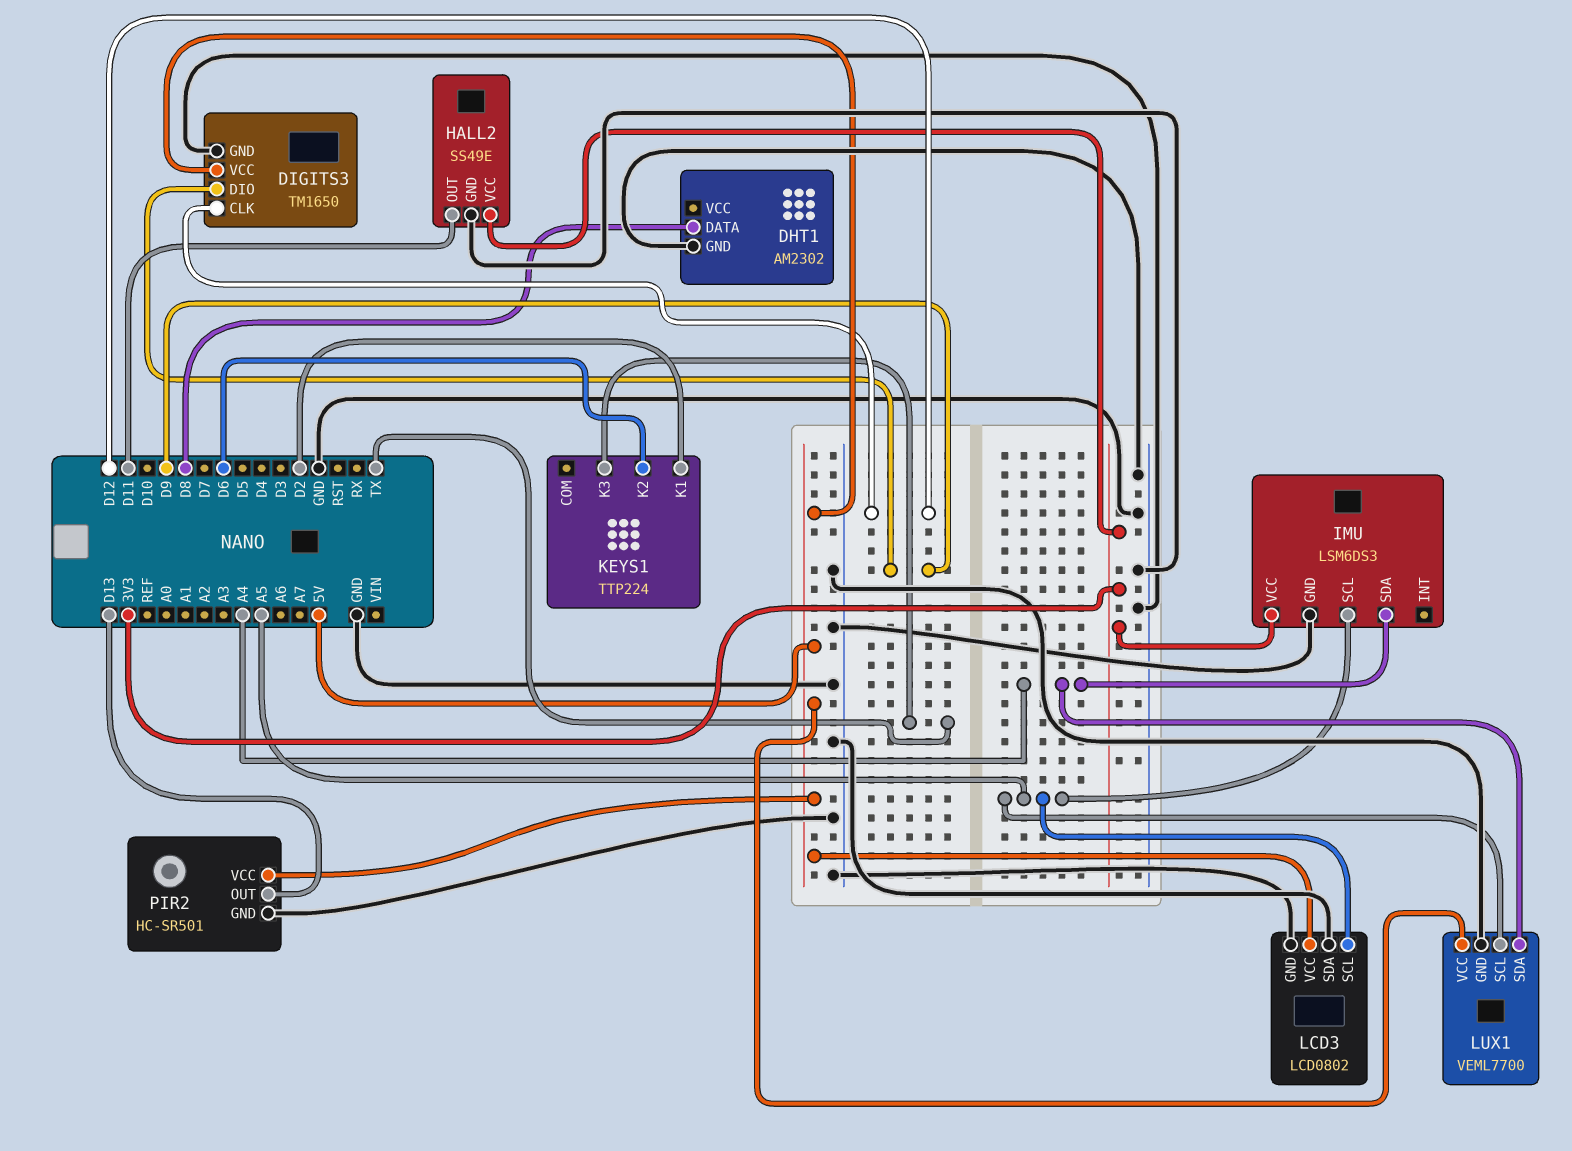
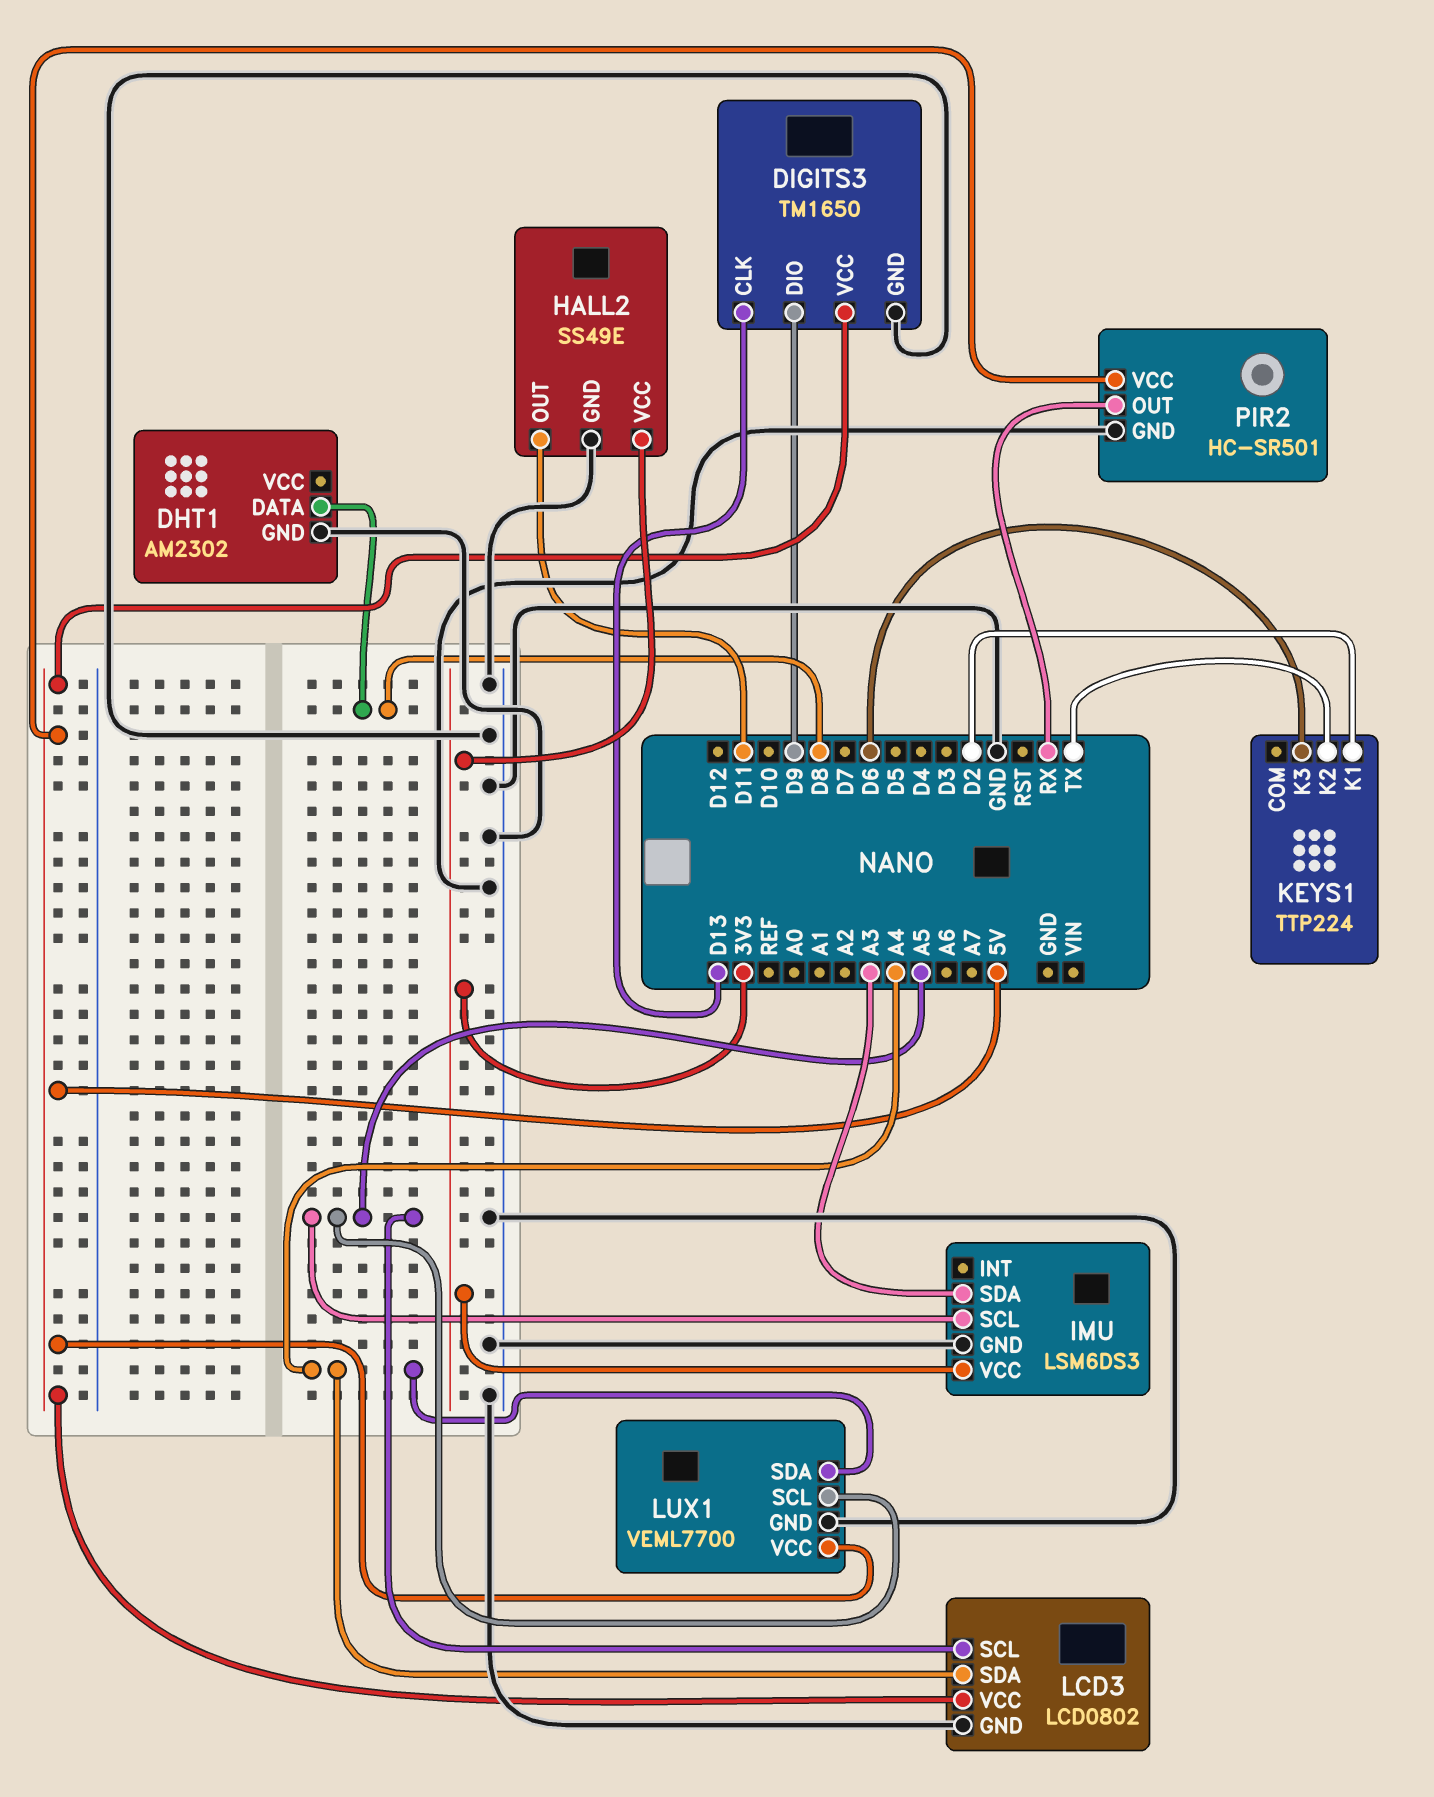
DIGITS3 pin CLK: D12 -> D13
IMU pin SDA: A4 -> A3
KEYS1 pin K2: D6 -> TX
KEYS1 pin K3: TX -> D6
LCD3 pin SDA: GND -> A4
PIR2 pin OUT: D13 -> RX

